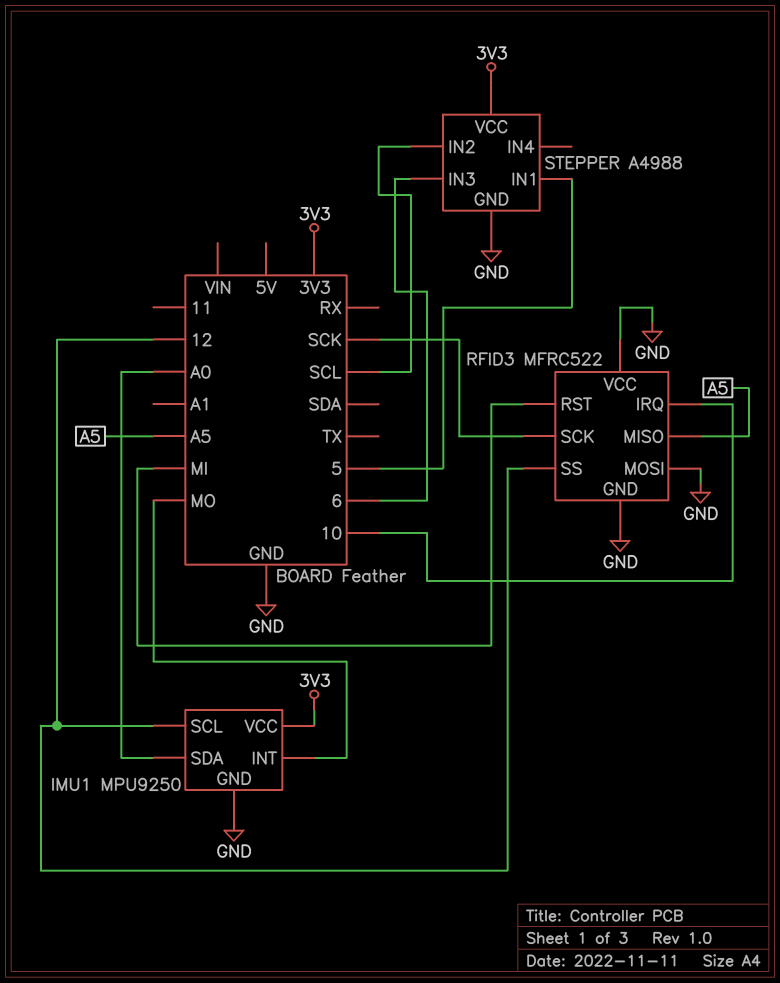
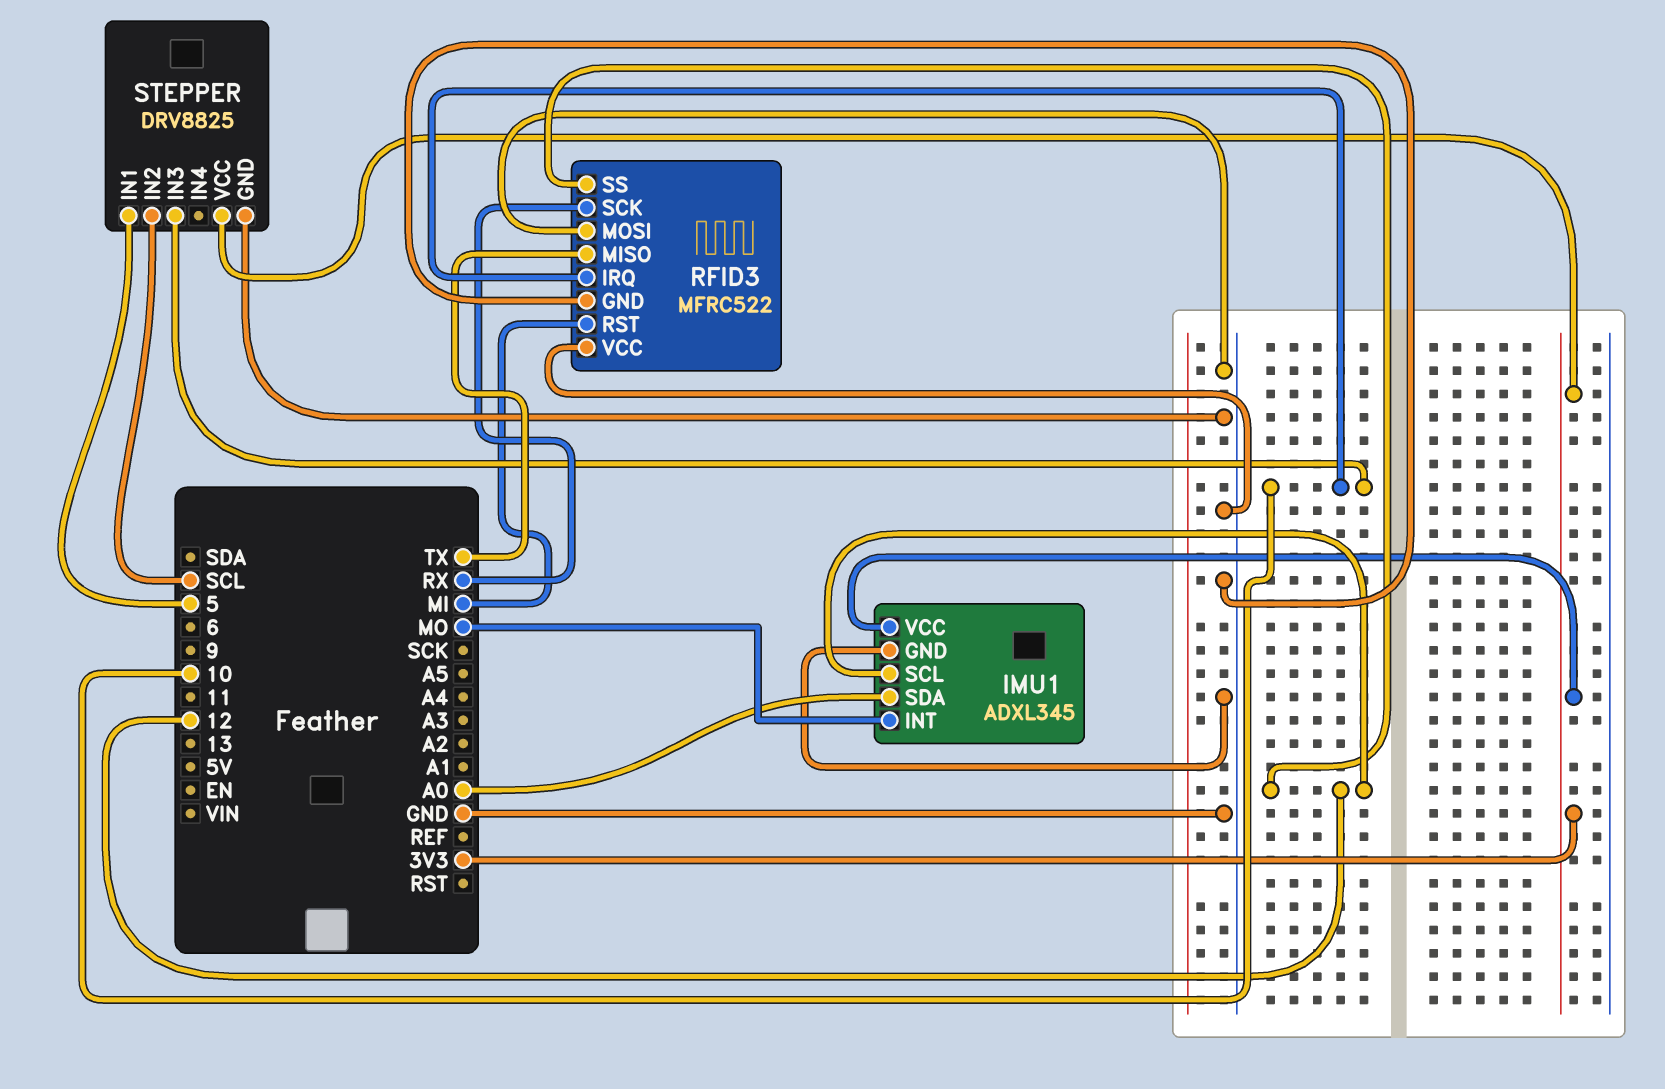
IMU1: MPU9250 -> ADXL345
RFID3 pin MISO: A5 -> TX
RFID3 pin SCK: SCK -> RX
STEPPER: A4988 -> DRV8825
STEPPER pin IN3: 6 -> 10

